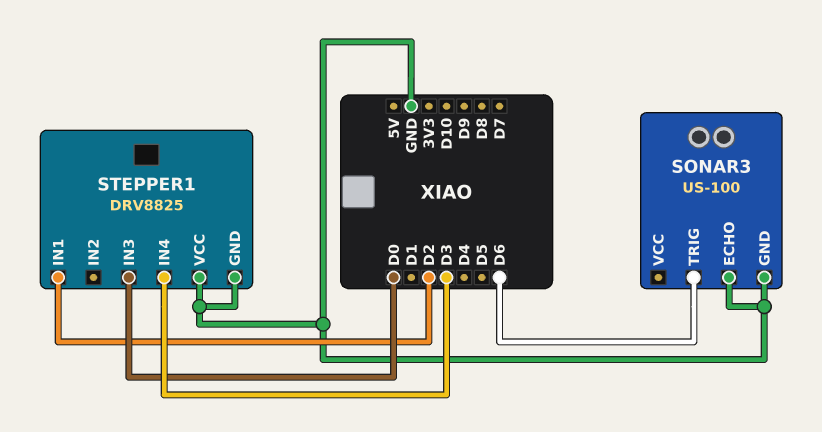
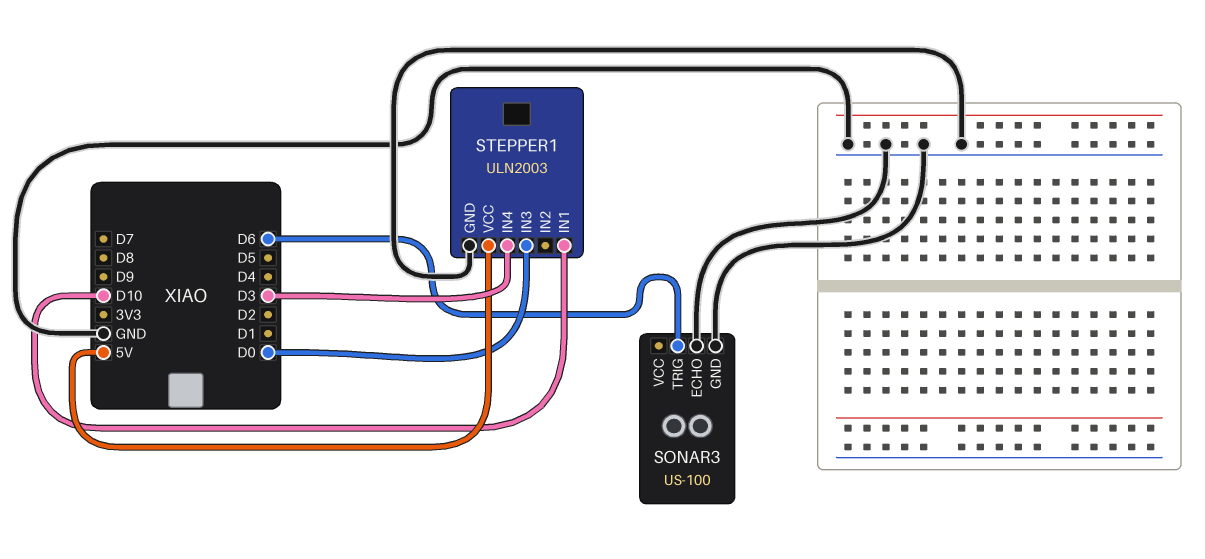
STEPPER1: DRV8825 -> ULN2003
STEPPER1 pin IN1: D2 -> D10
STEPPER1 pin VCC: GND -> 5V

